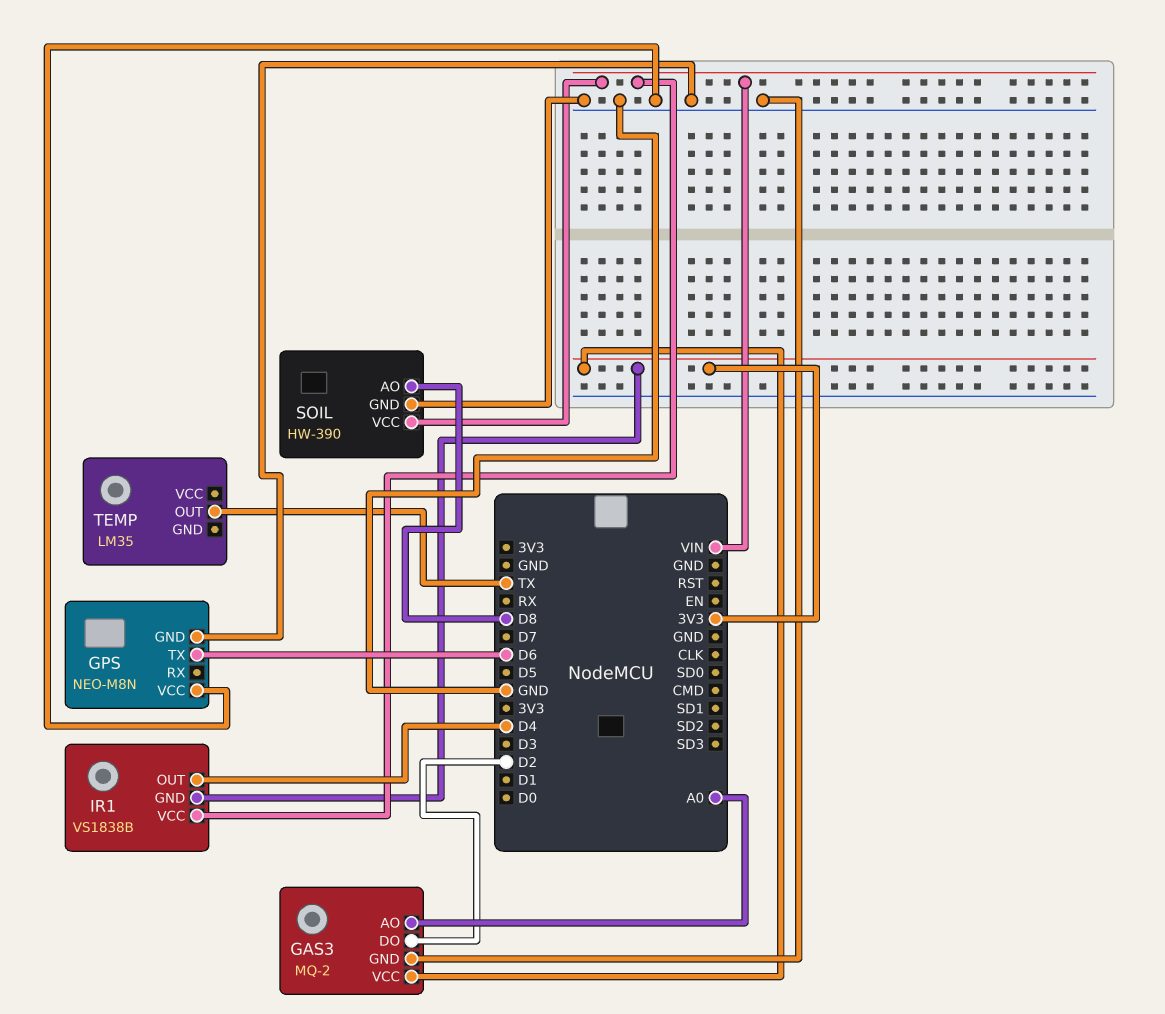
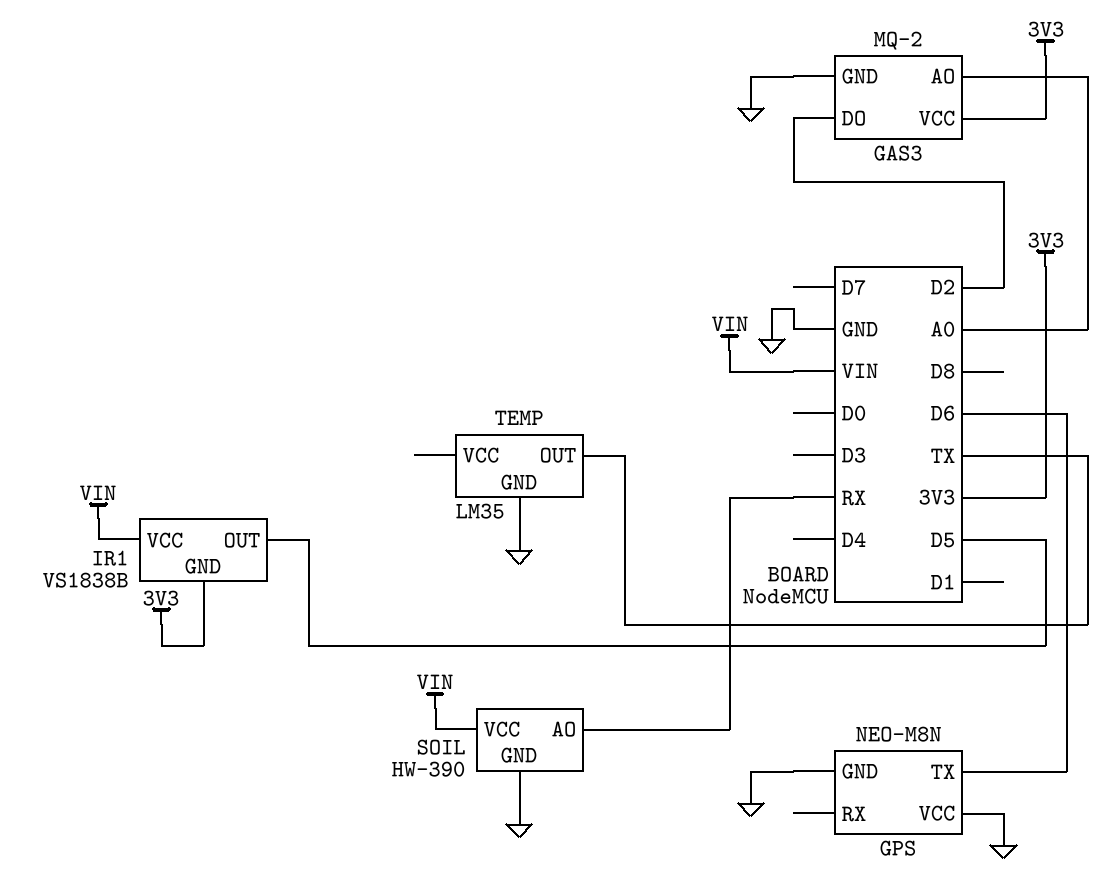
IR1 pin OUT: D4 -> D5
SOIL pin AO: D8 -> RX
TEMP pin GND: none -> GND

